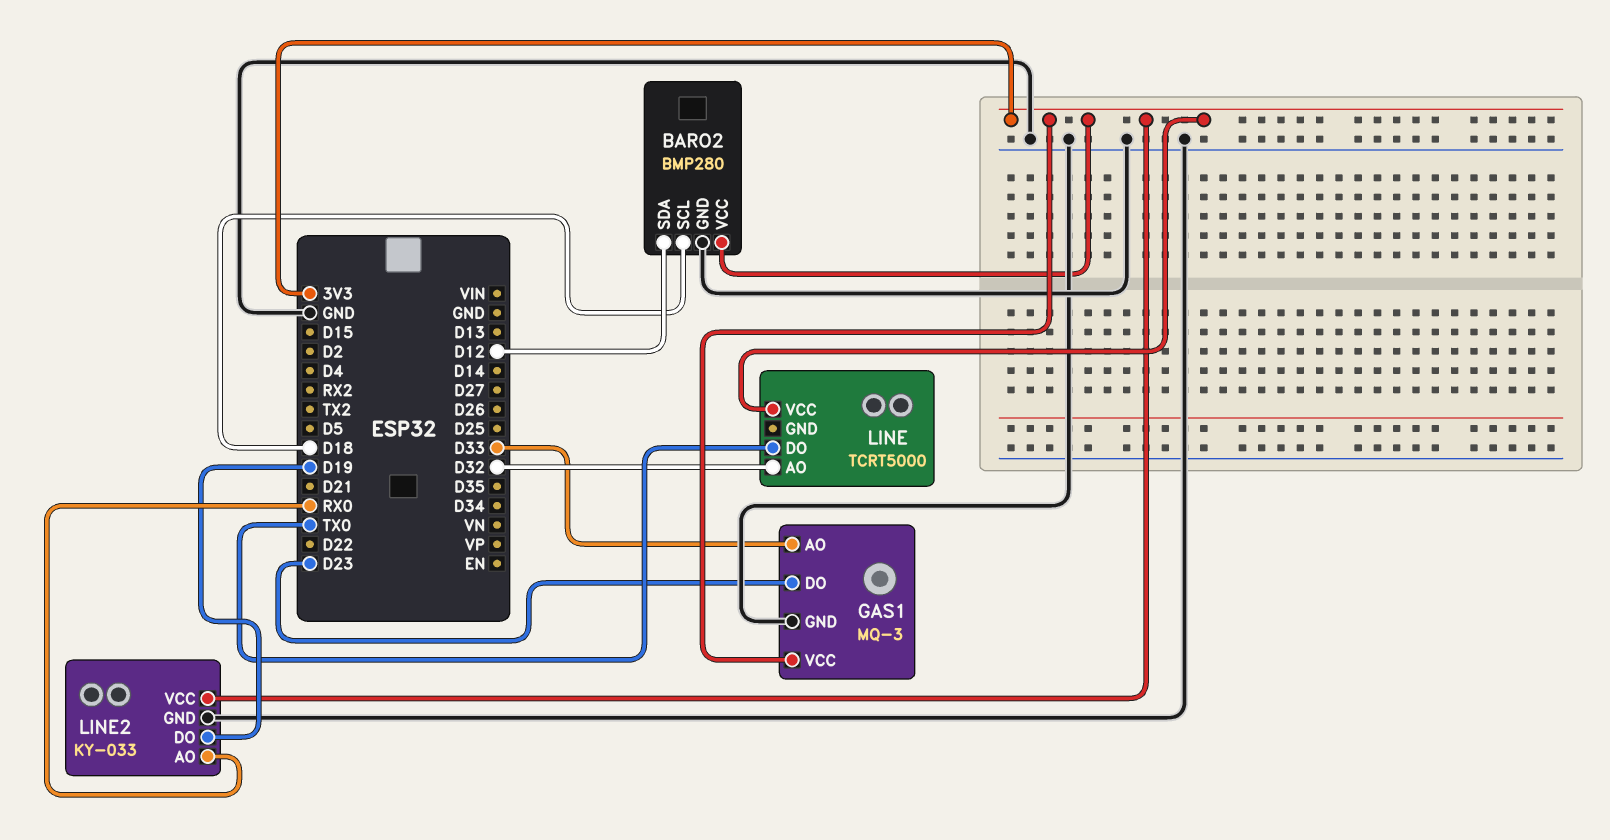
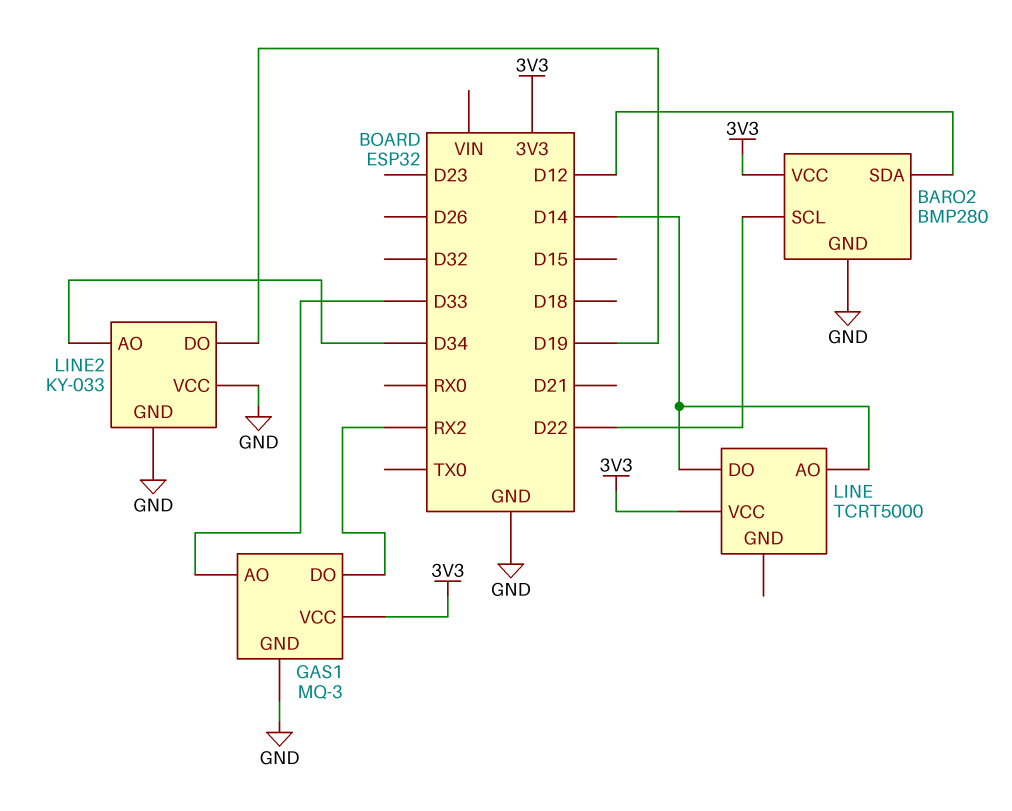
BARO2 pin SCL: D18 -> D22
GAS1 pin DO: D23 -> RX2
LINE pin AO: D32 -> D14
LINE pin DO: TX0 -> D14
LINE2 pin AO: RX0 -> D34
LINE2 pin VCC: 3V3 -> GND

